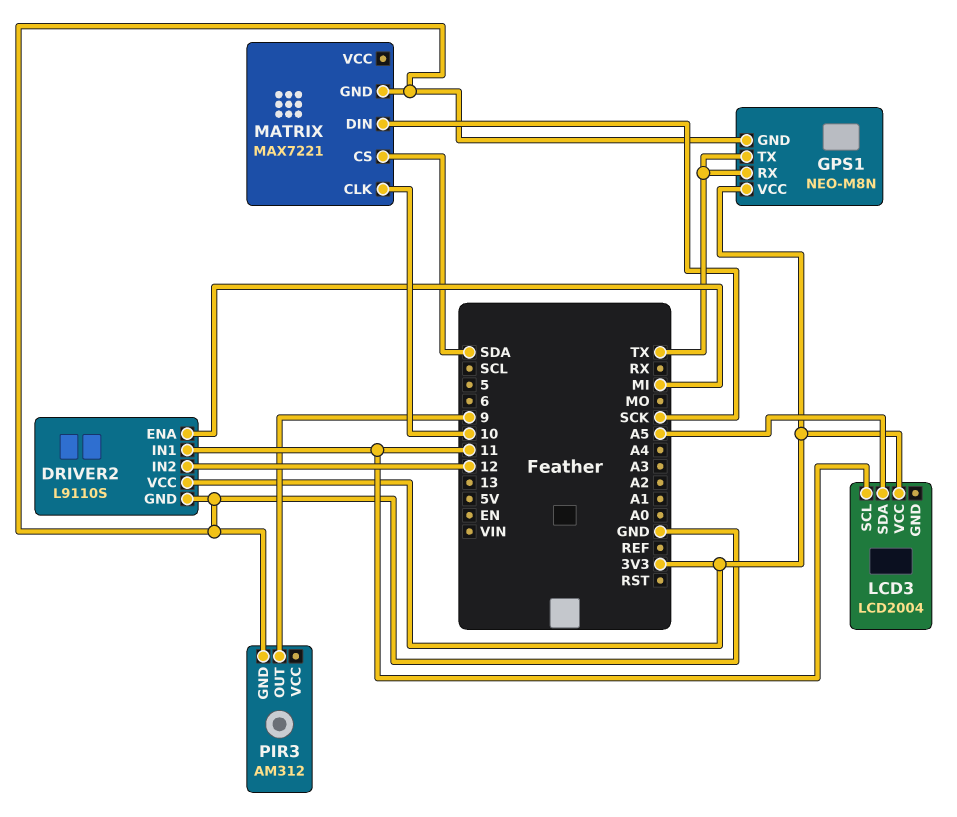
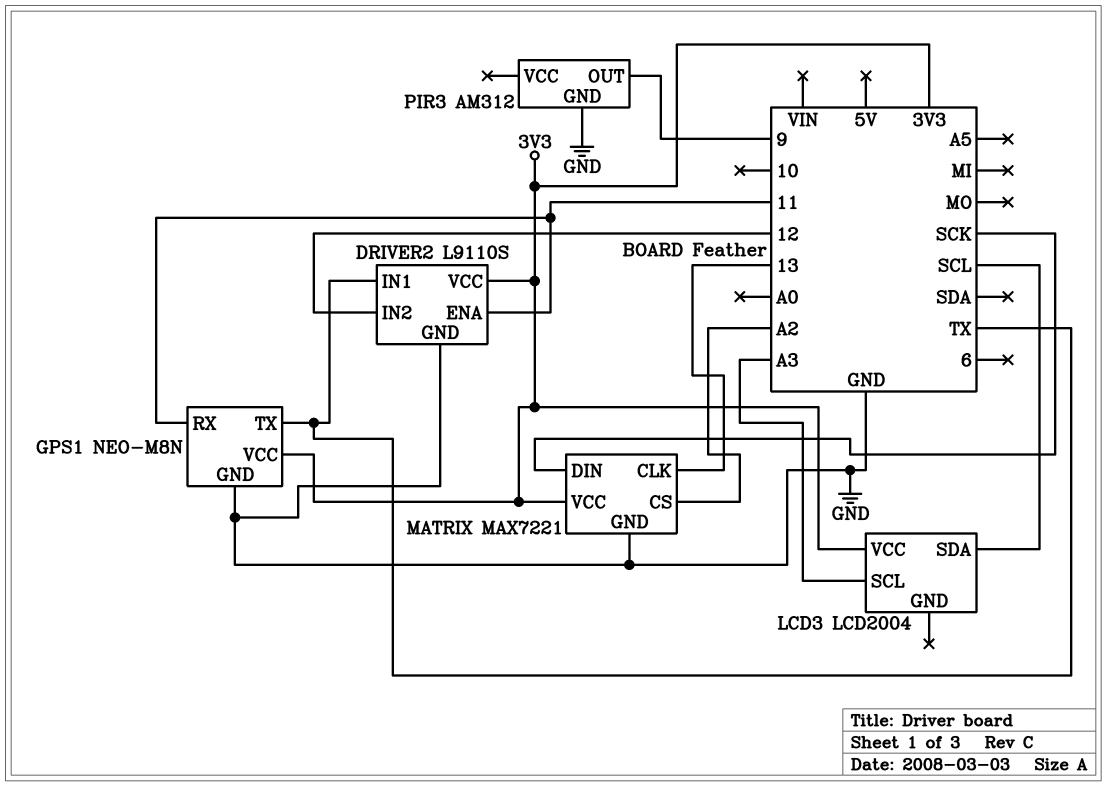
DRIVER2 pin ENA: MI -> 11
DRIVER2 pin IN1: 11 -> TX
GPS1 pin RX: TX -> 11
LCD3 pin SCL: 11 -> A3
LCD3 pin SDA: A5 -> SCL
MATRIX pin CLK: 10 -> 13
MATRIX pin CS: SDA -> A2
MATRIX pin VCC: none -> 3V3

